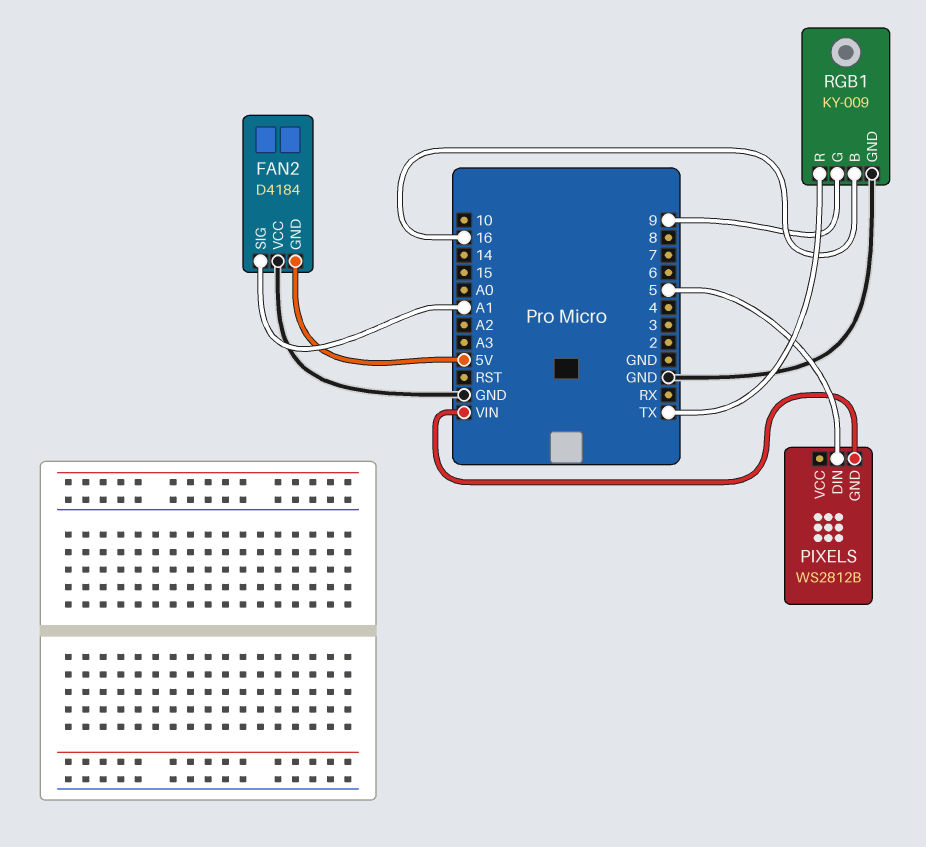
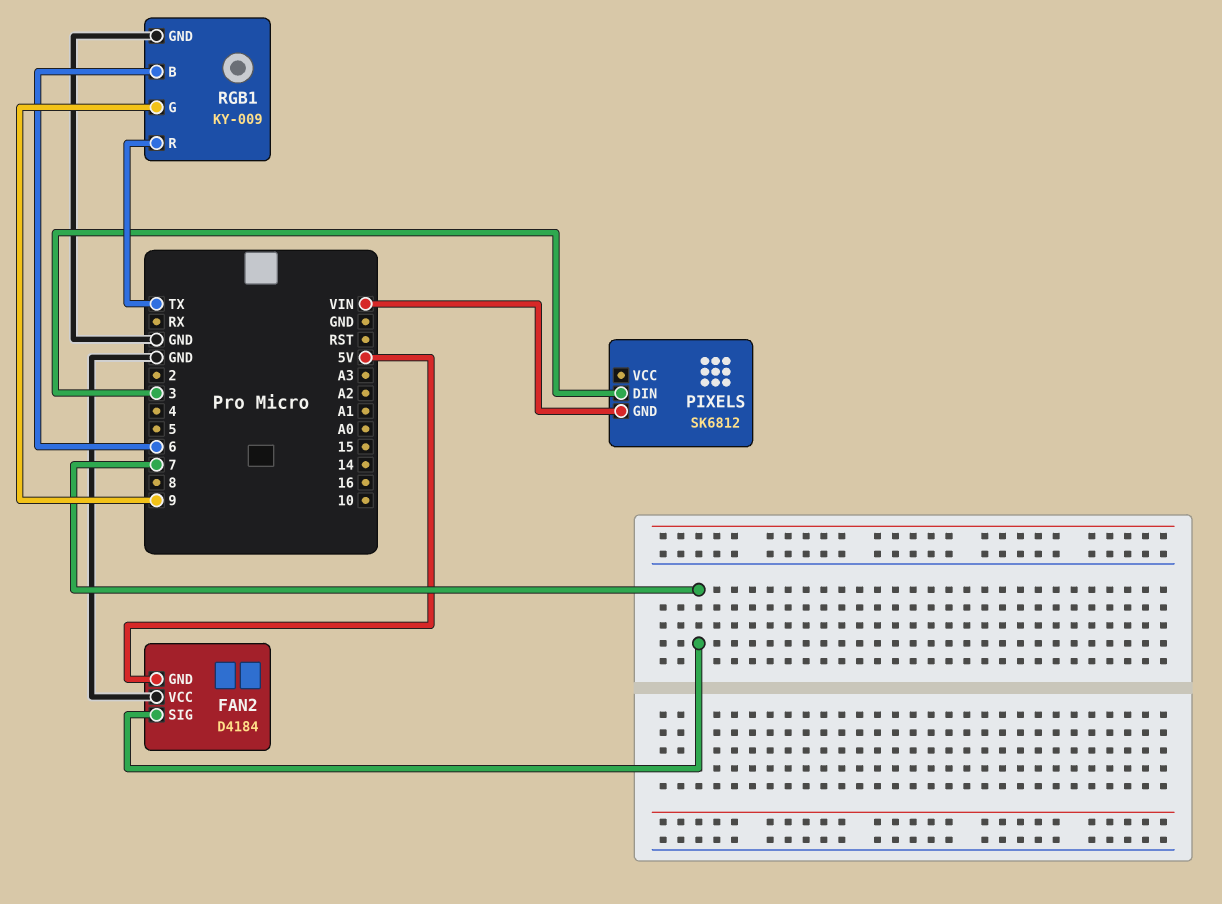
FAN2 pin SIG: A1 -> 7
PIXELS: WS2812B -> SK6812
PIXELS pin DIN: 5 -> 3
RGB1 pin B: 16 -> 6

